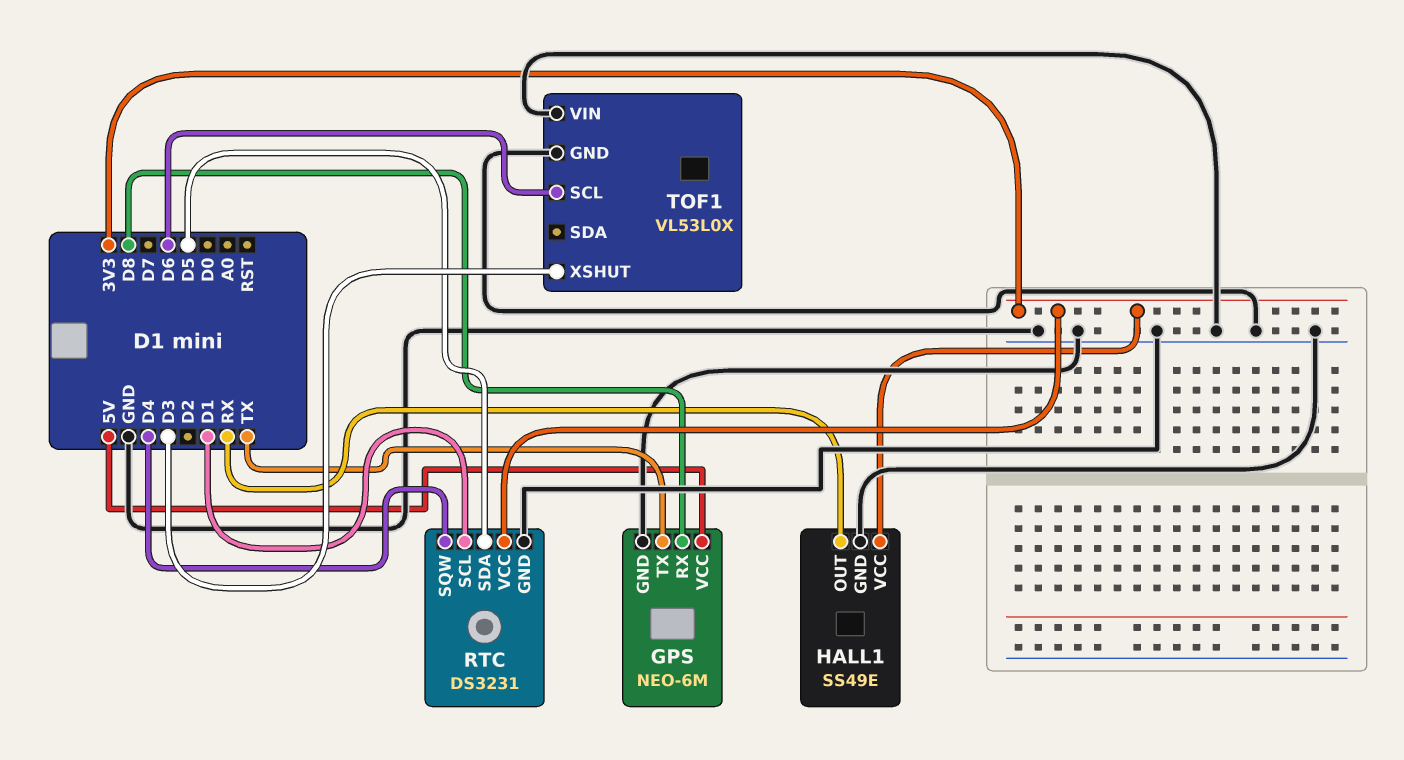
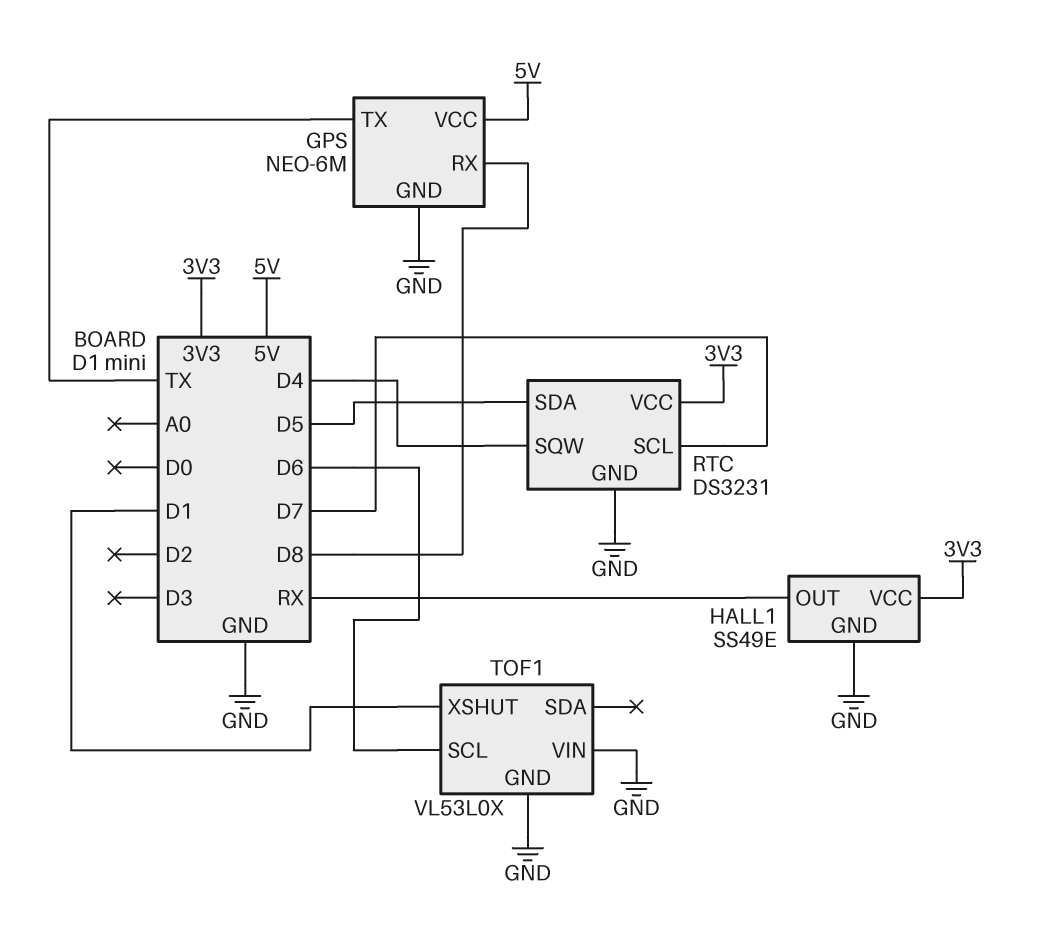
RTC pin SCL: D1 -> D7
TOF1 pin XSHUT: D3 -> D1

